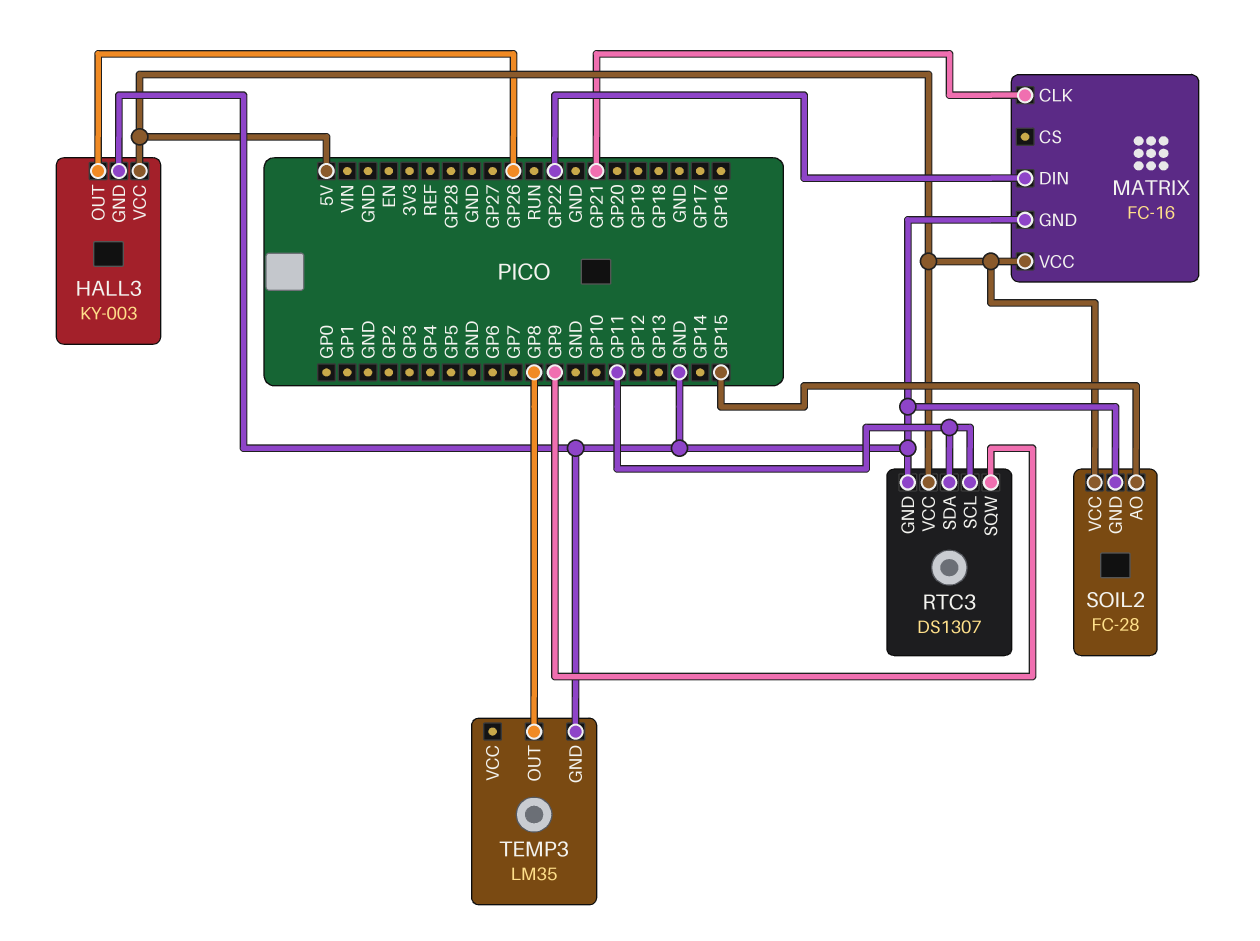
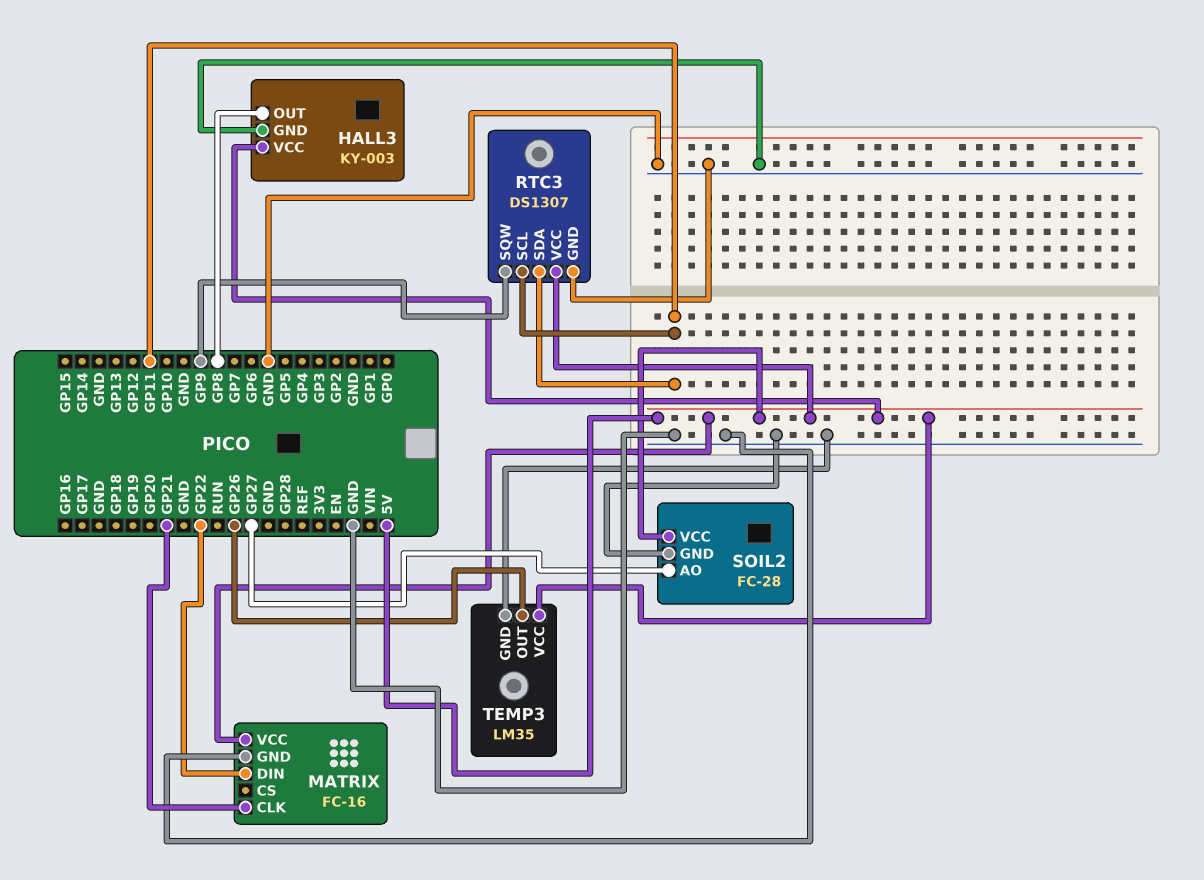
HALL3 pin OUT: GP26 -> GP8
SOIL2 pin AO: GP15 -> GP27
TEMP3 pin OUT: GP8 -> GP26
TEMP3 pin VCC: none -> 5V

